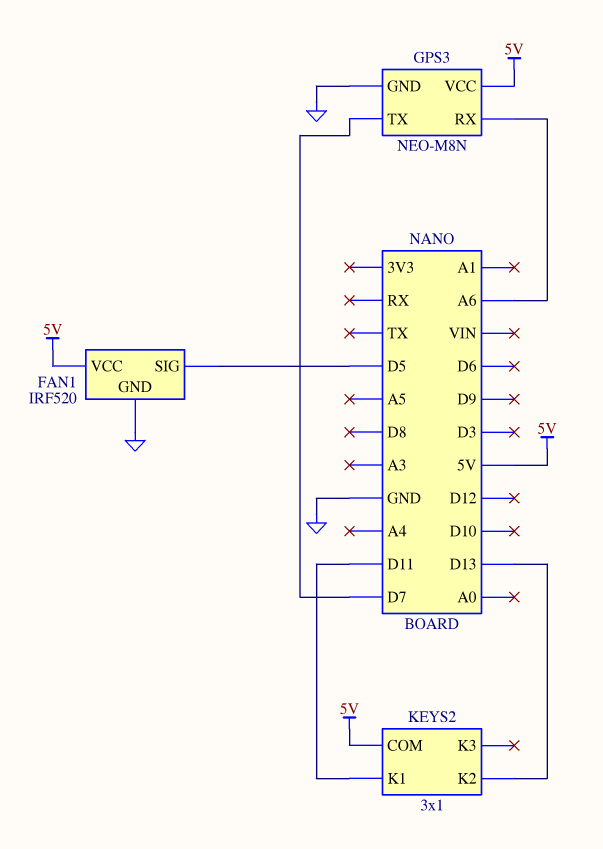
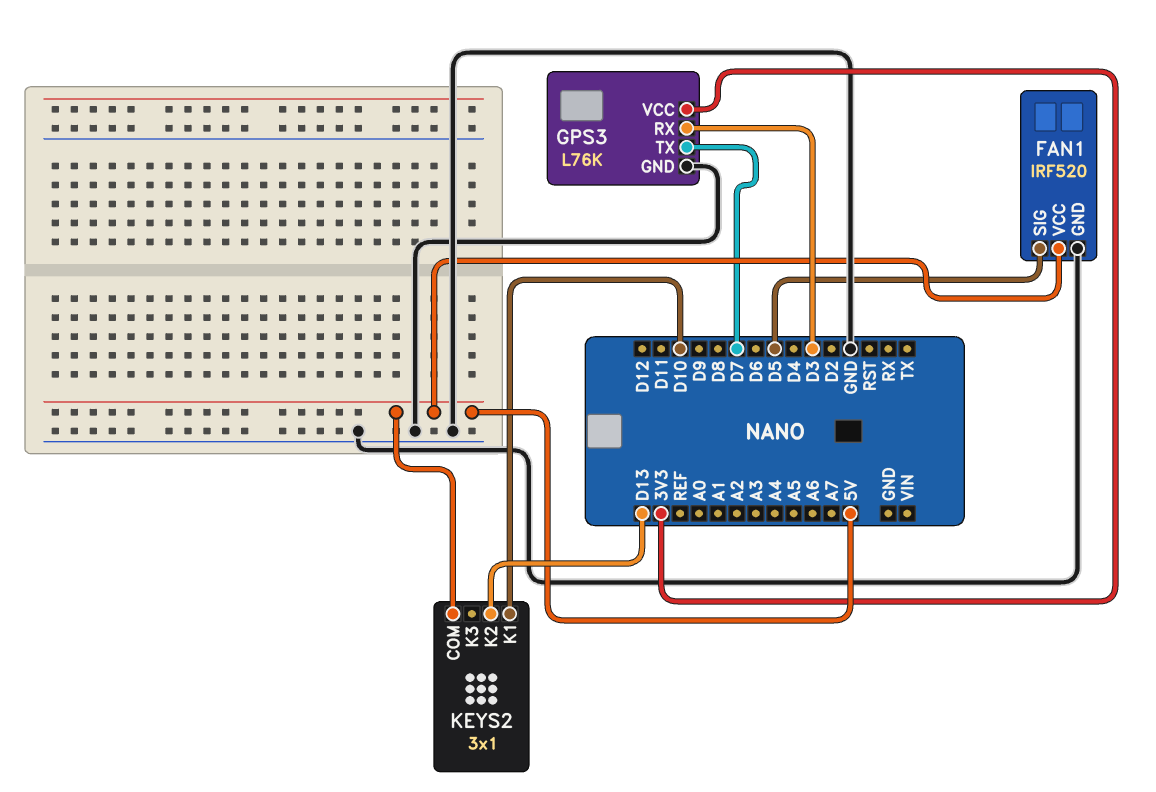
GPS3: NEO-M8N -> L76K
GPS3 pin RX: A6 -> D3
GPS3 pin VCC: 5V -> 3V3
KEYS2 pin K1: D11 -> D10

